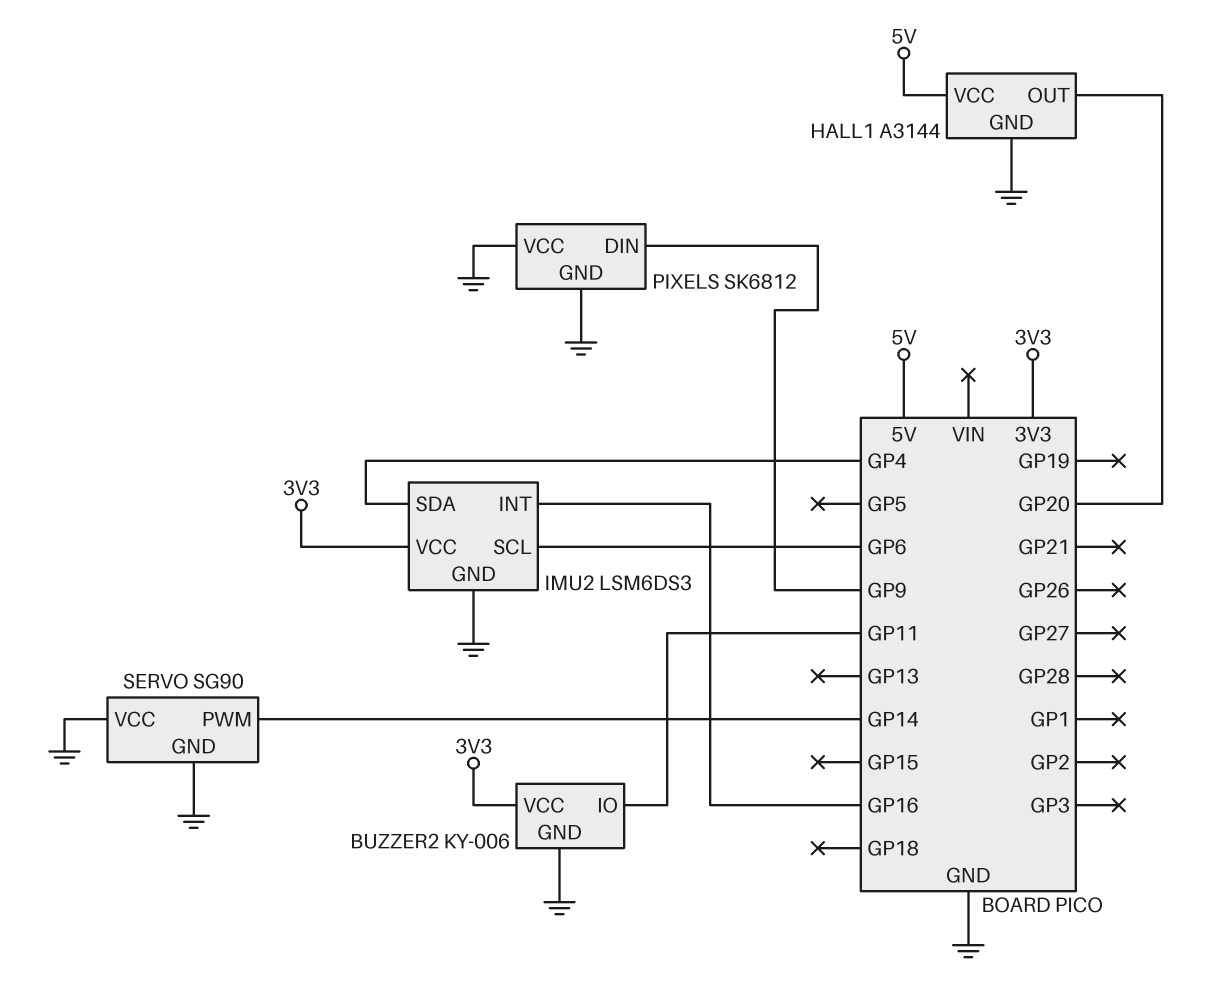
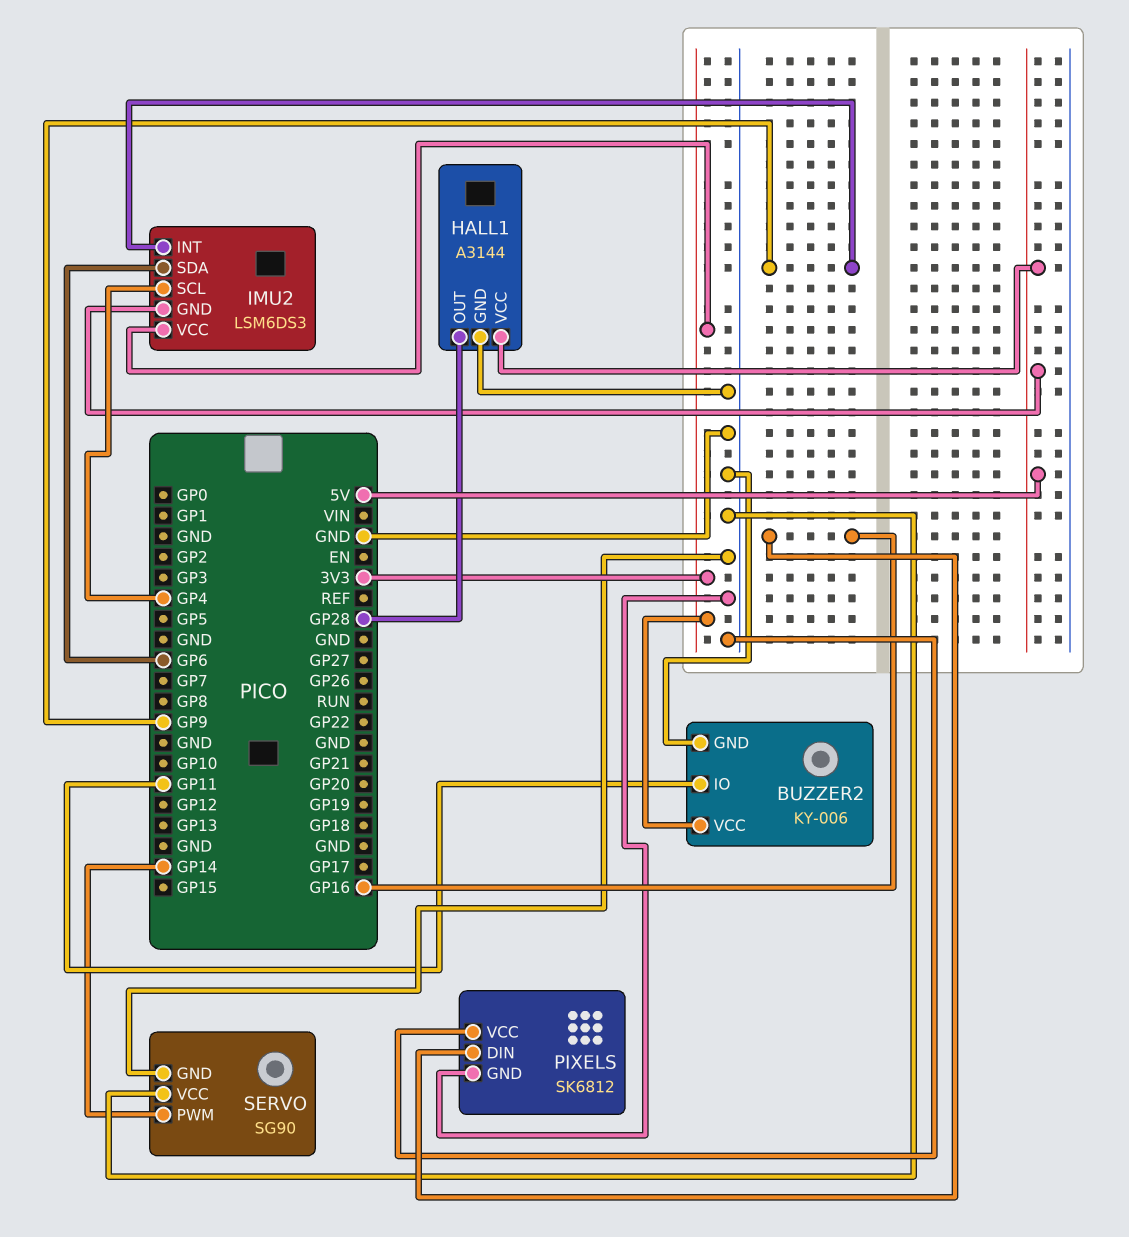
HALL1 pin OUT: GP20 -> GP28
IMU2 pin GND: GND -> 5V
IMU2 pin INT: GP16 -> GP9
IMU2 pin SCL: GP6 -> GP4
IMU2 pin SDA: GP4 -> GP6
PIXELS pin DIN: GP9 -> GP16

